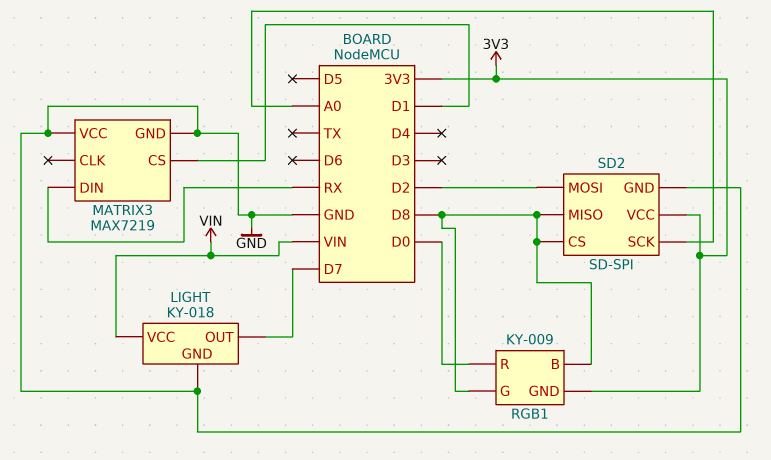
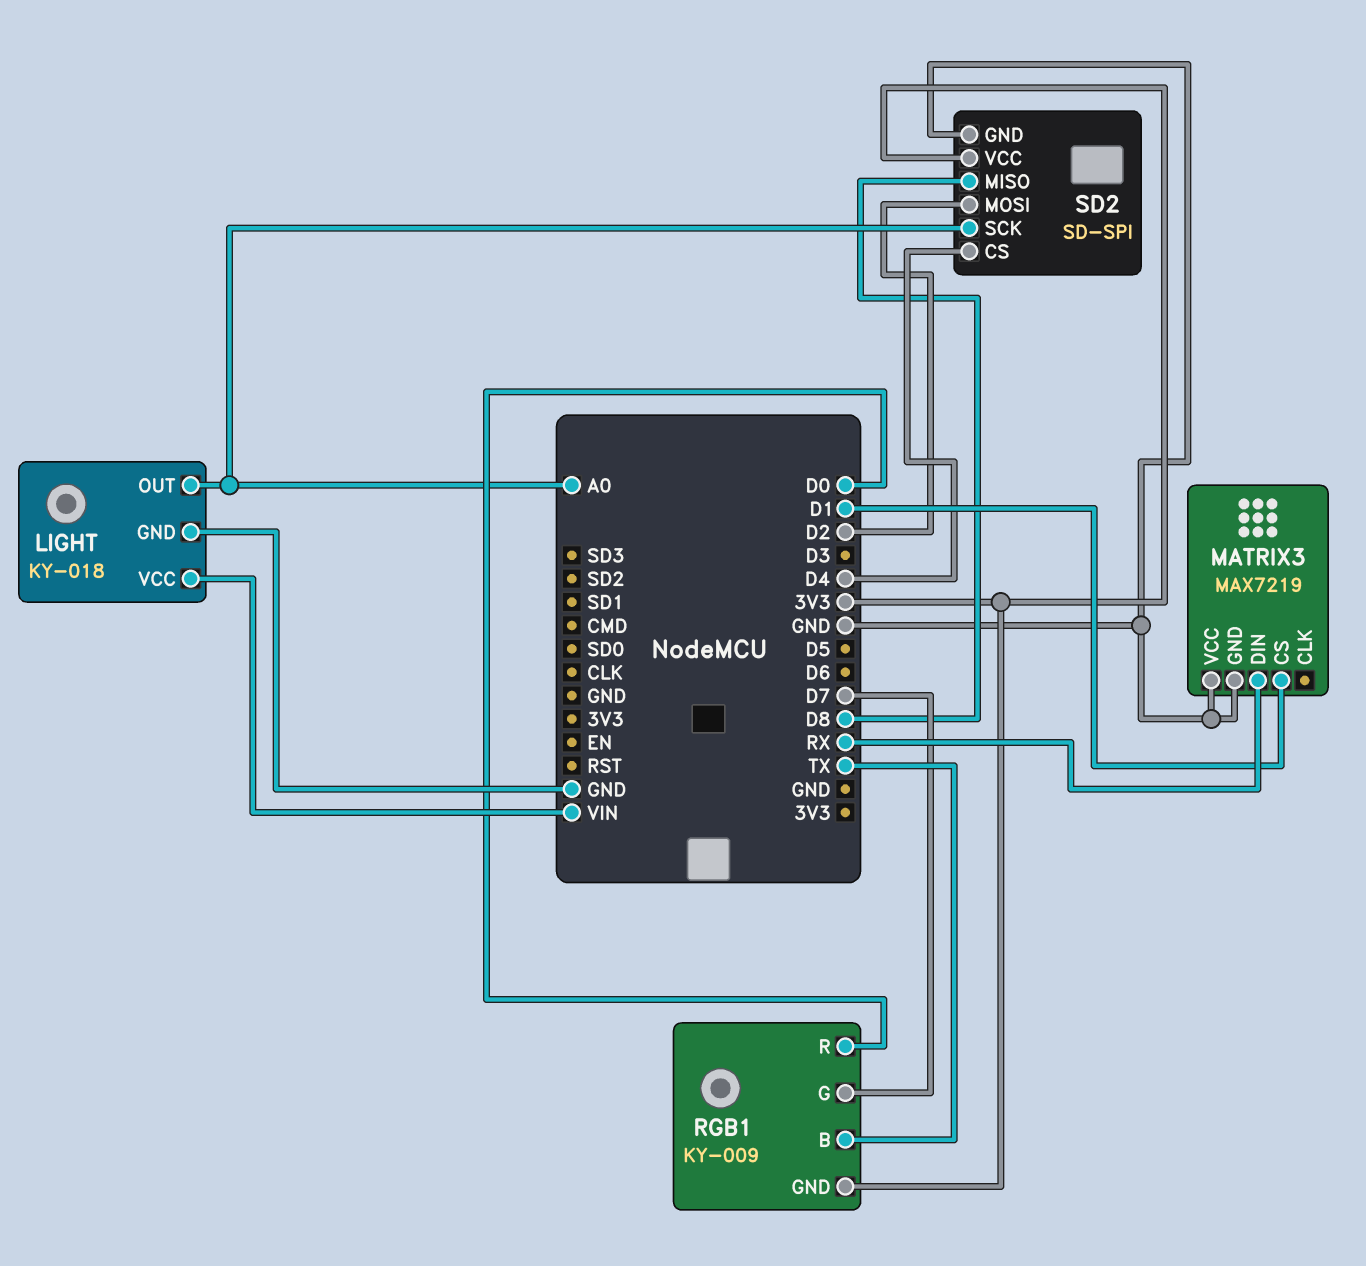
LIGHT pin OUT: D7 -> A0
RGB1 pin B: D8 -> TX
RGB1 pin G: D8 -> D7
SD2 pin CS: D8 -> D4

